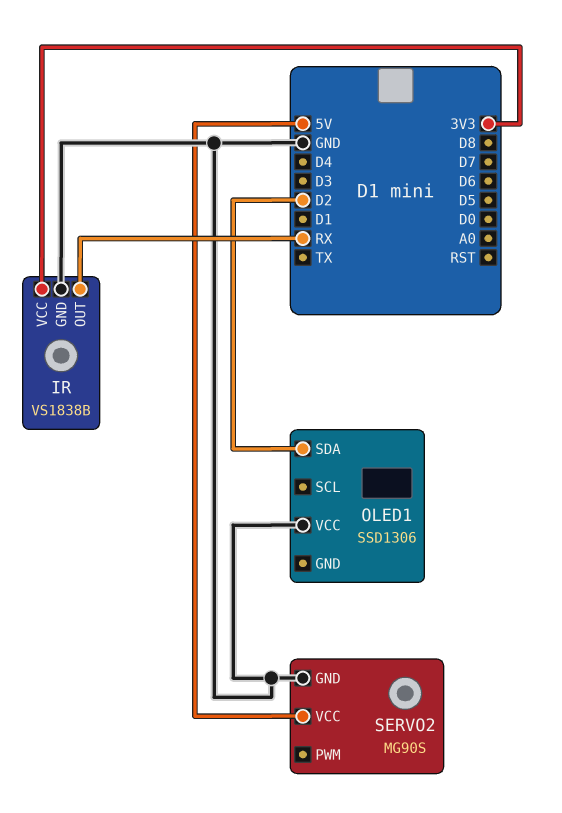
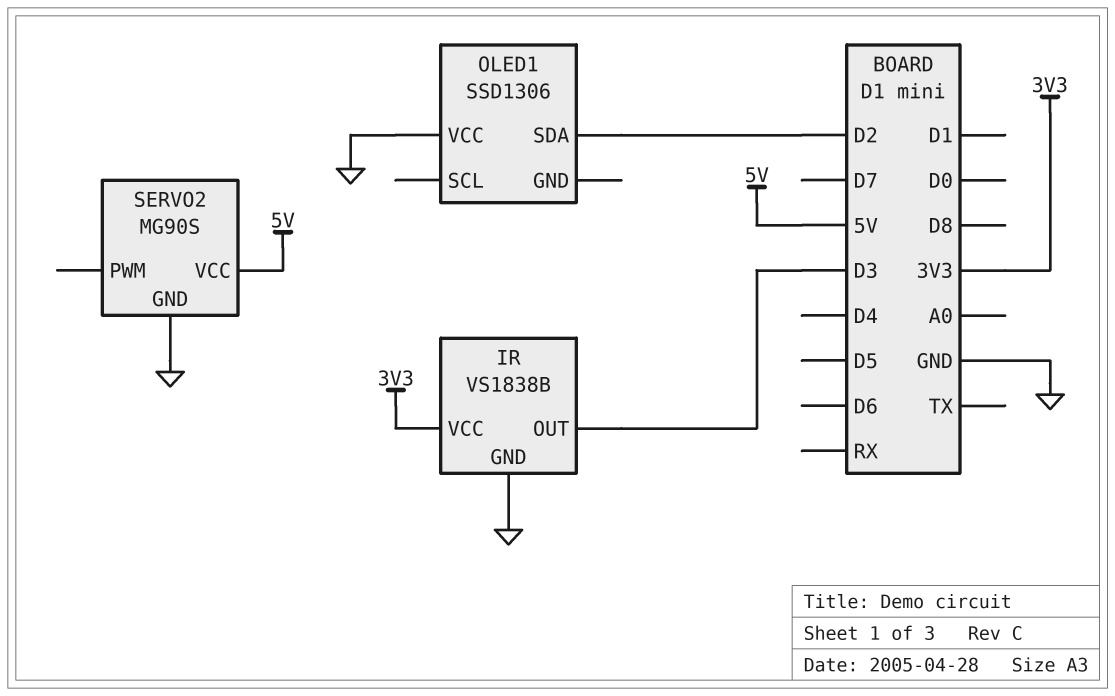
IR pin OUT: RX -> D3

